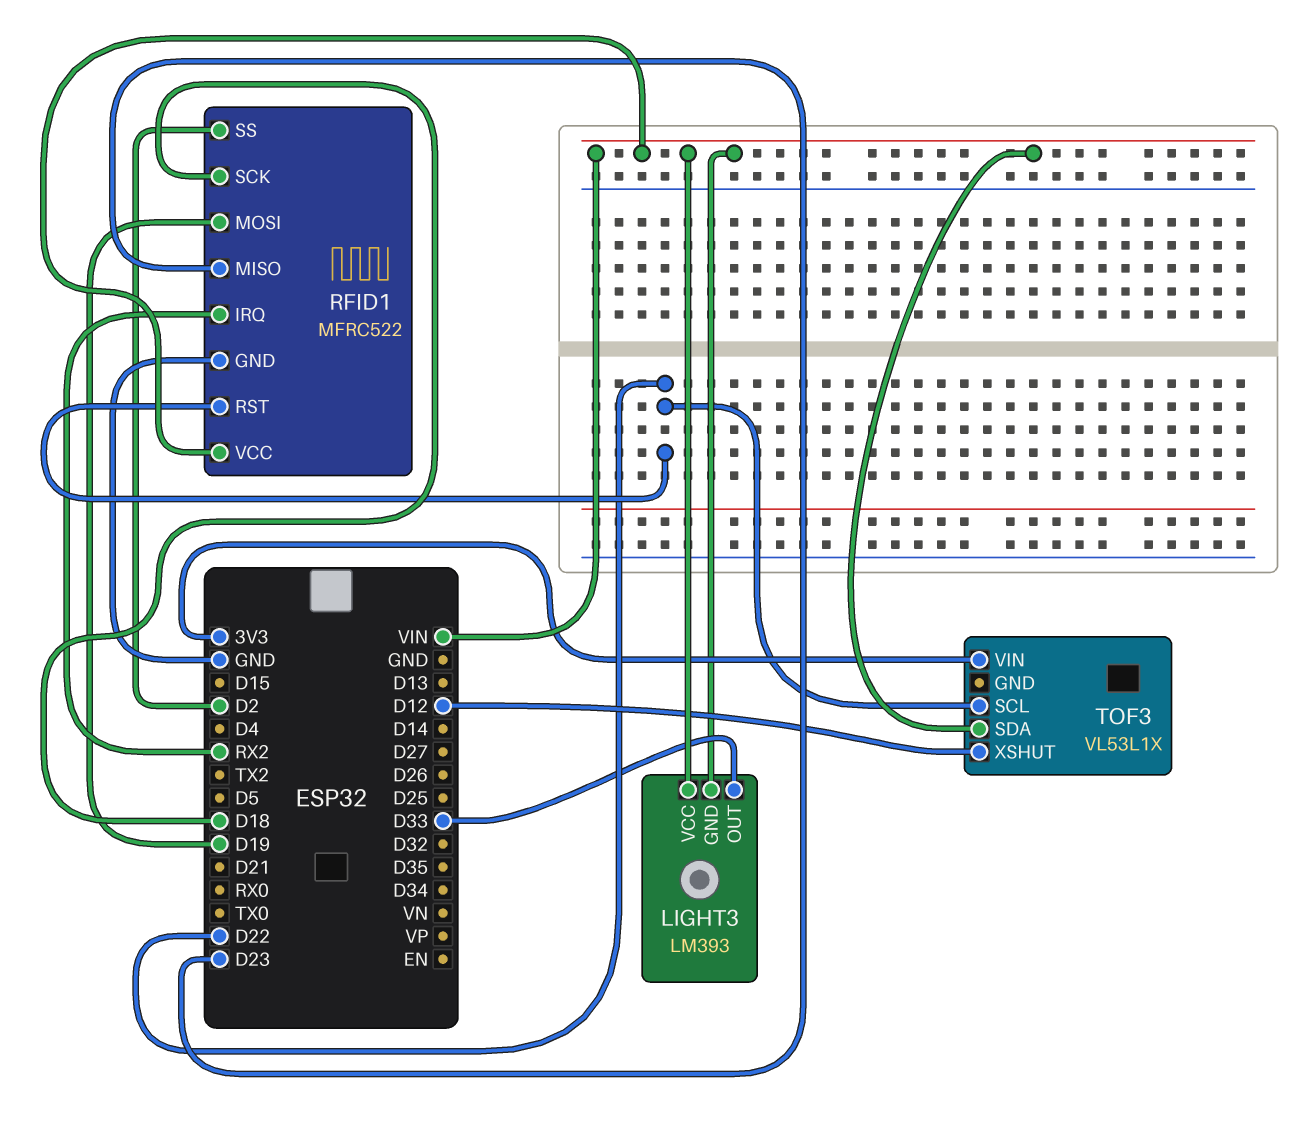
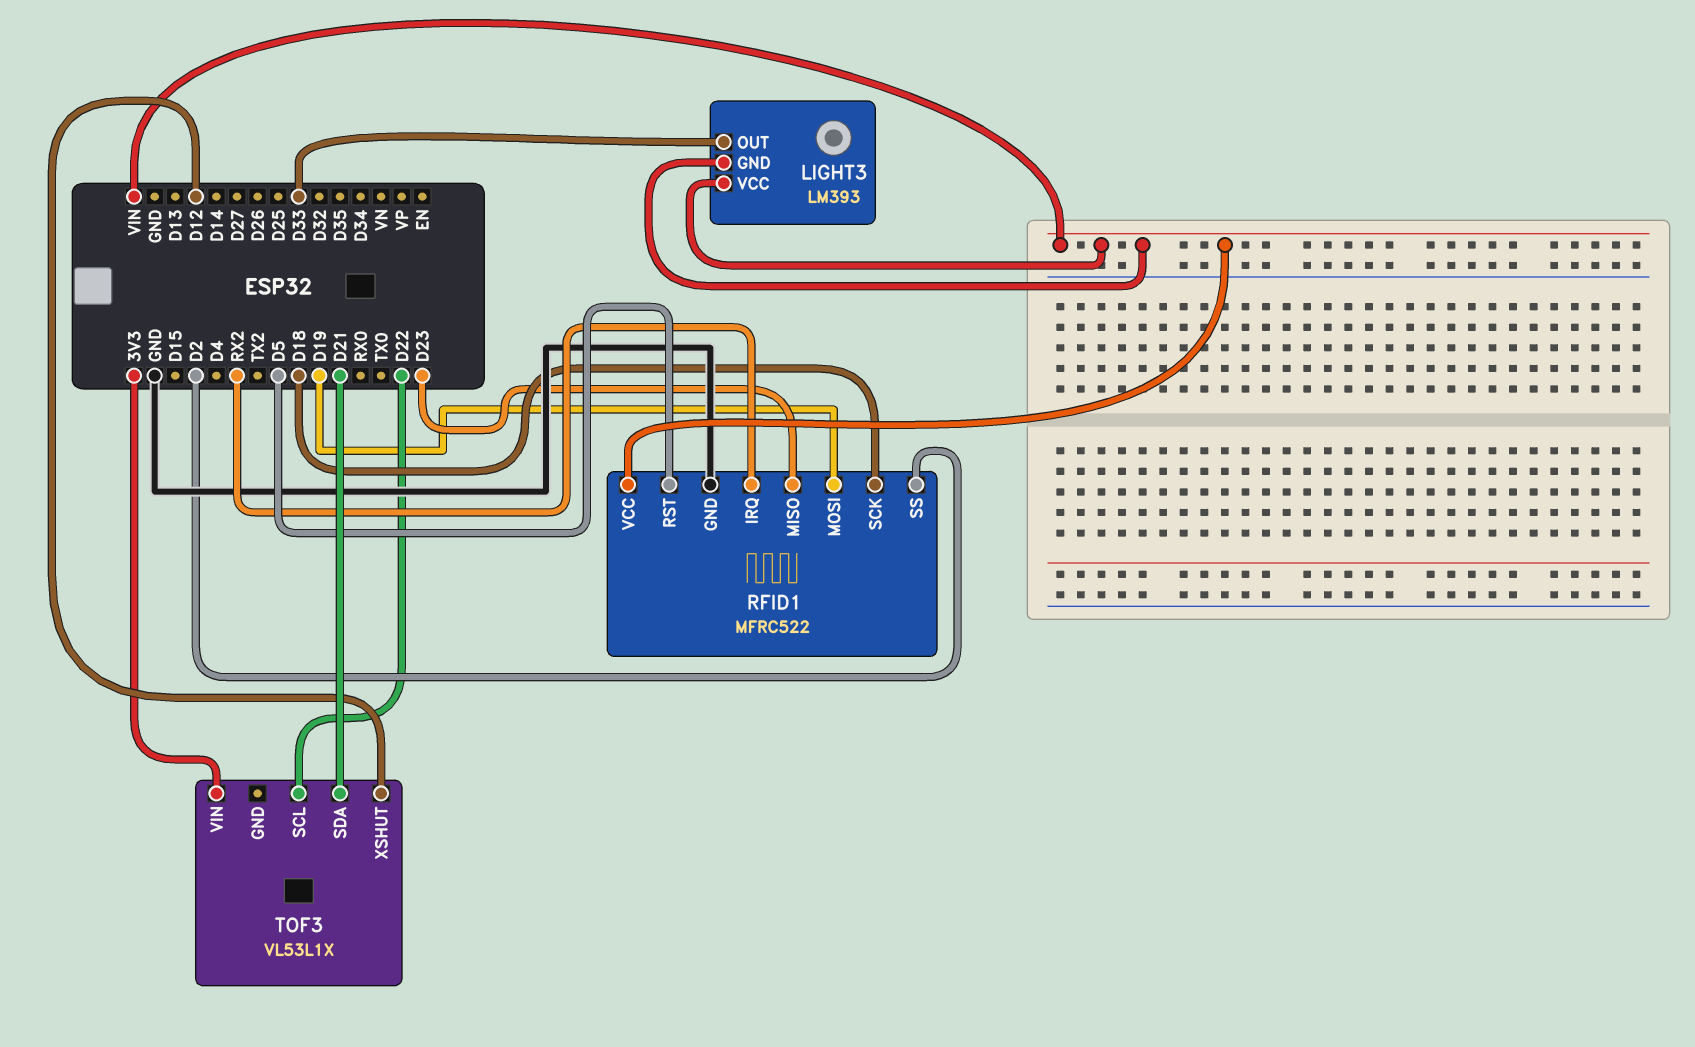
RFID1 pin RST: D22 -> D5
TOF3 pin SDA: VIN -> D21

